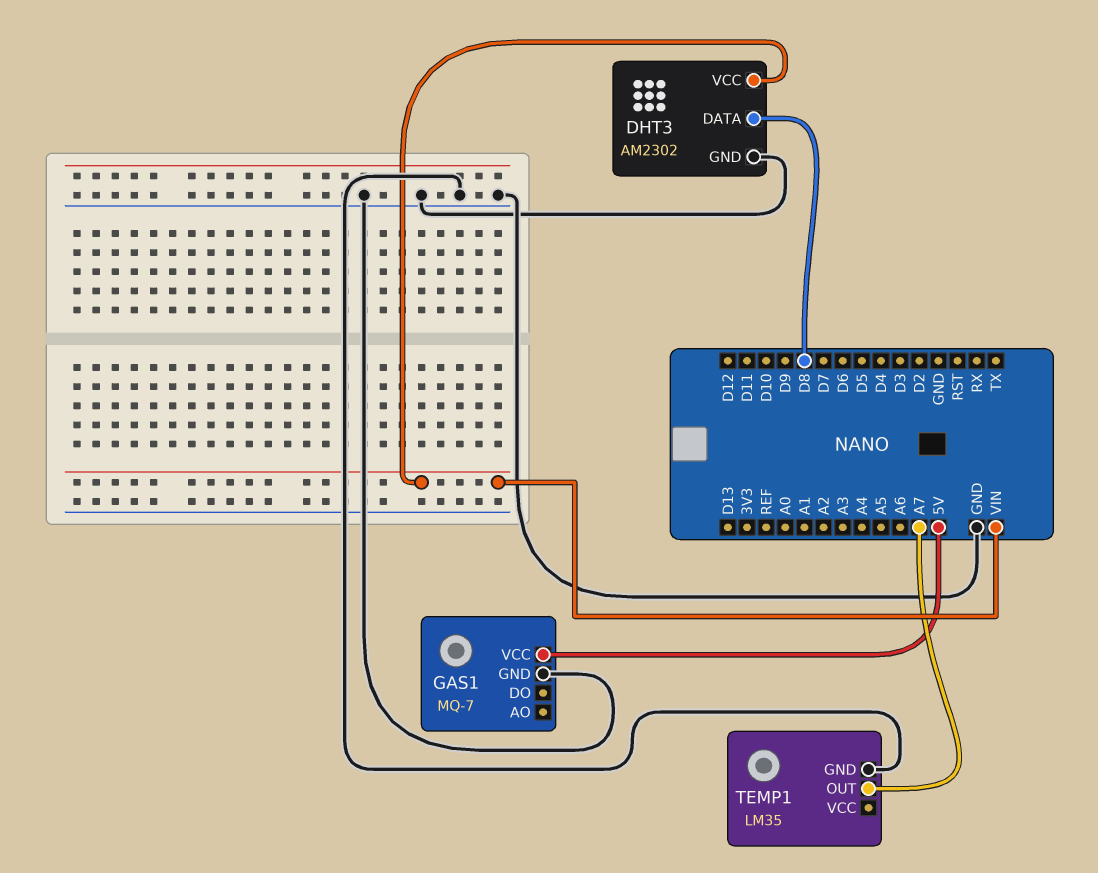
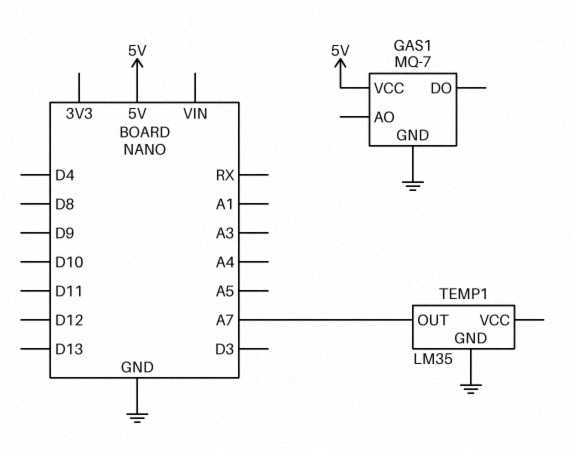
DHT3: AM2302 -> none
DHT3 pin DATA: D8 -> none
DHT3 pin GND: GND -> none
DHT3 pin VCC: VIN -> none

